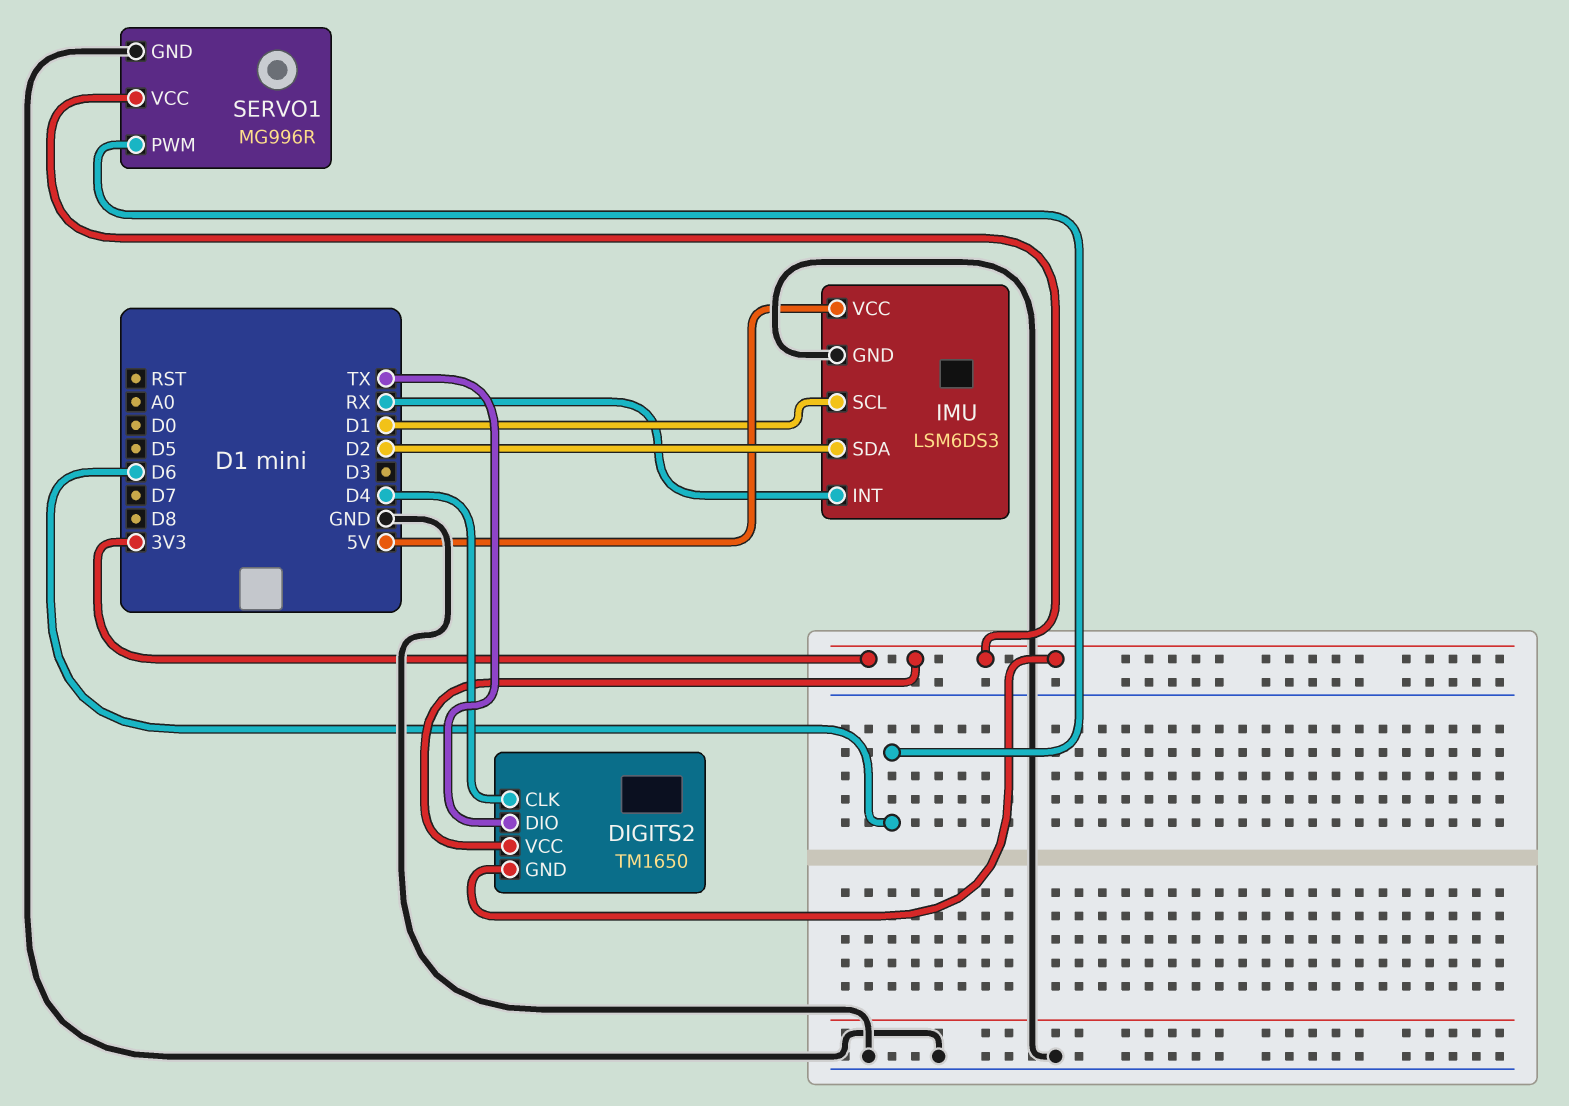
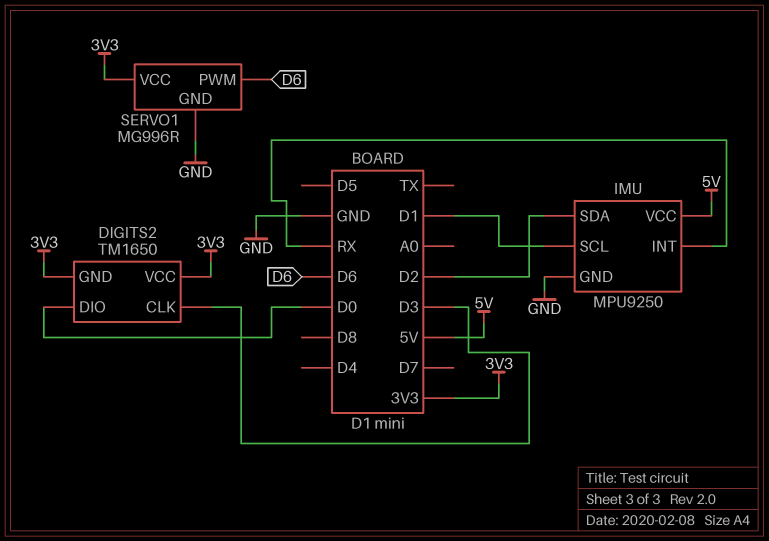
DIGITS2 pin CLK: D4 -> D3
DIGITS2 pin DIO: TX -> D0
IMU: LSM6DS3 -> MPU9250

